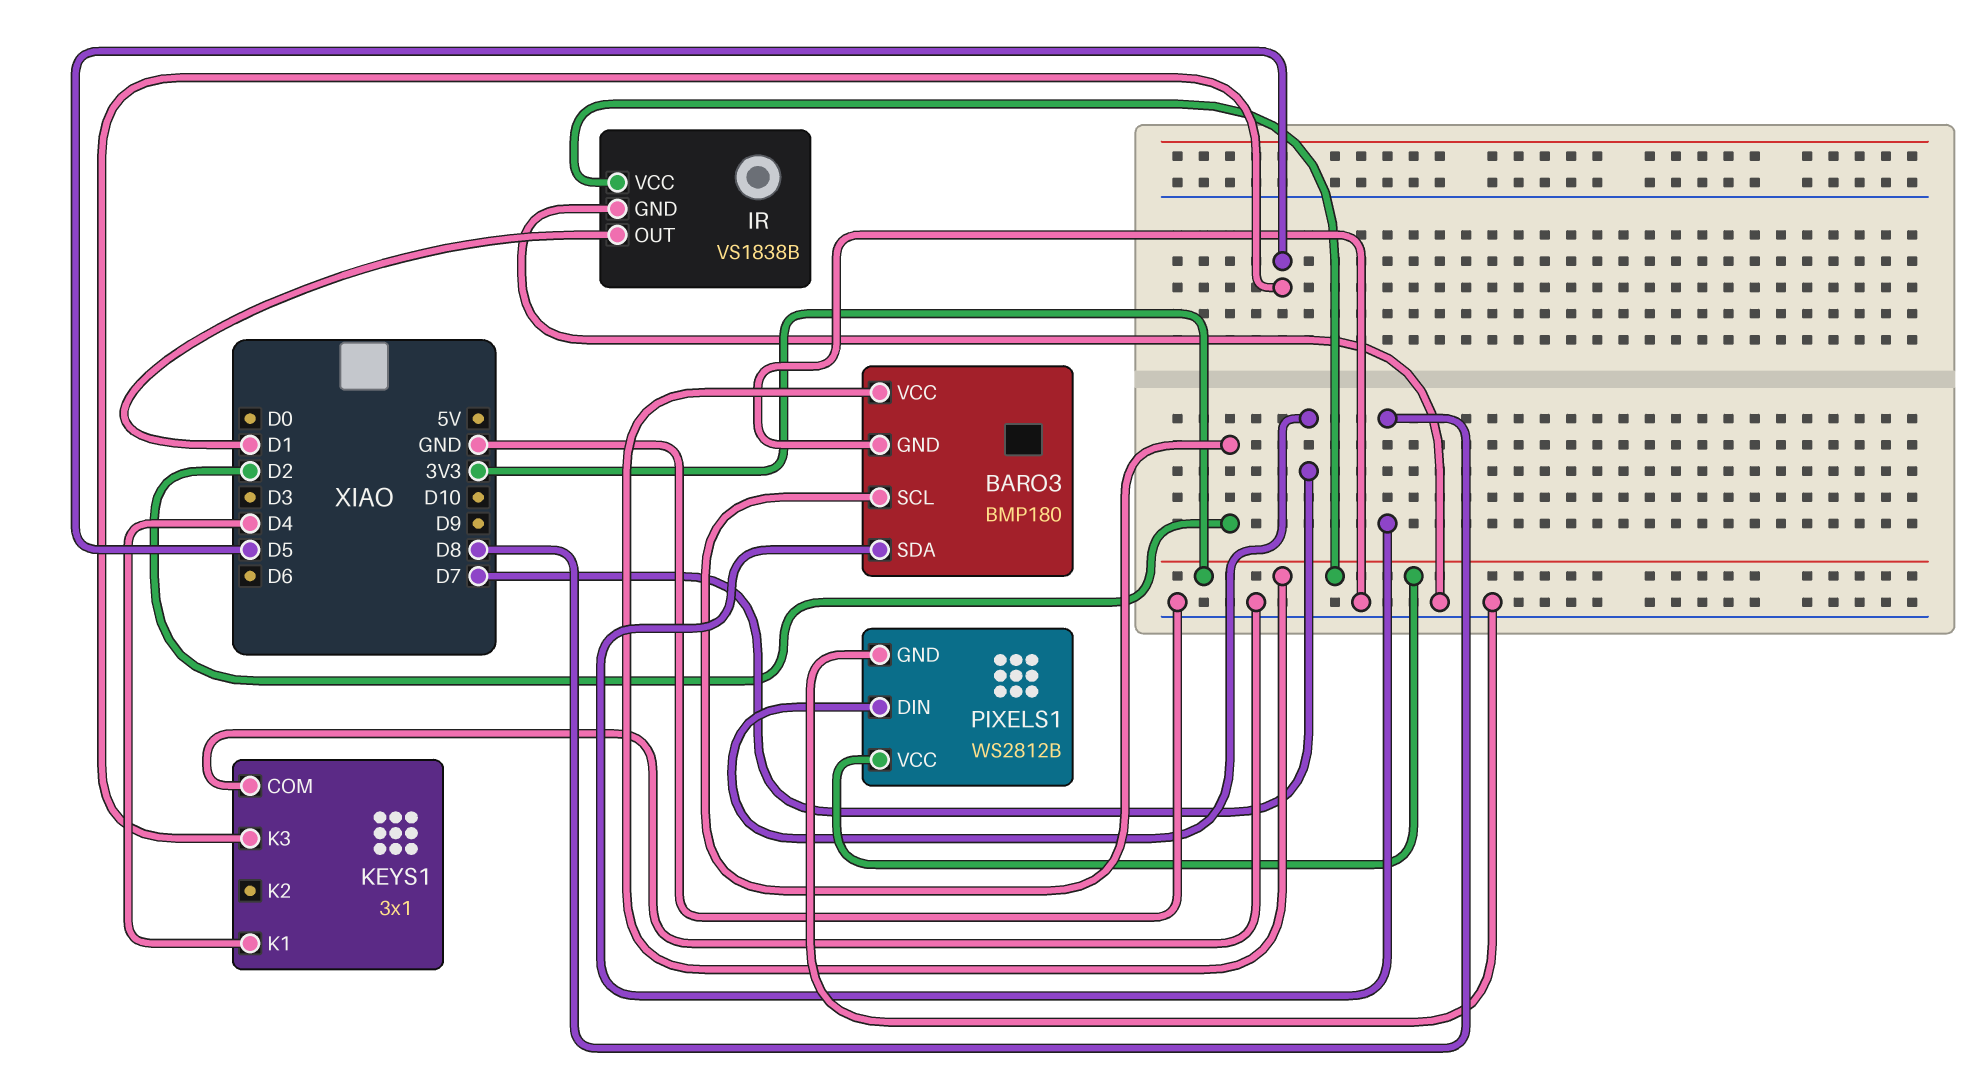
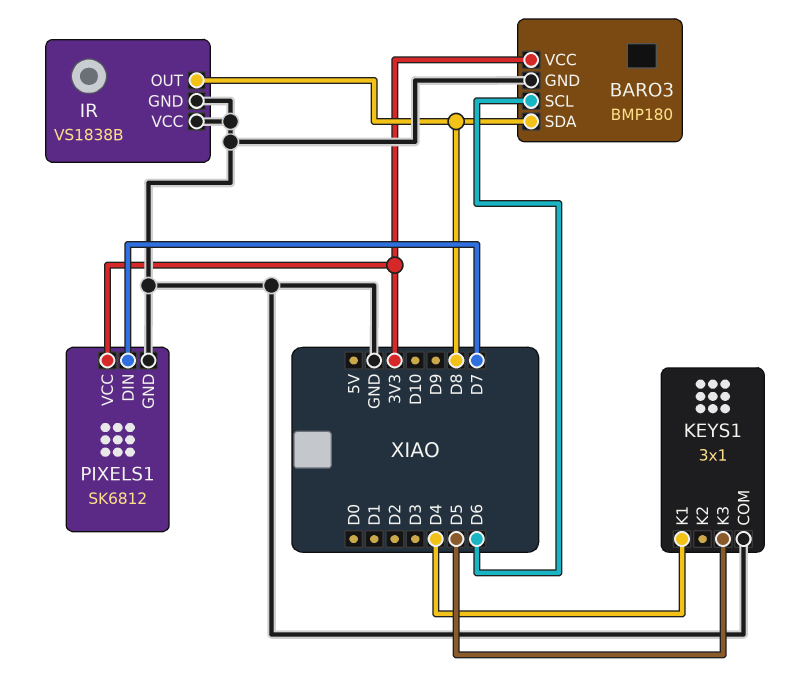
BARO3 pin SCL: D2 -> D6
IR pin OUT: D1 -> D8
IR pin VCC: 3V3 -> GND
PIXELS1: WS2812B -> SK6812

